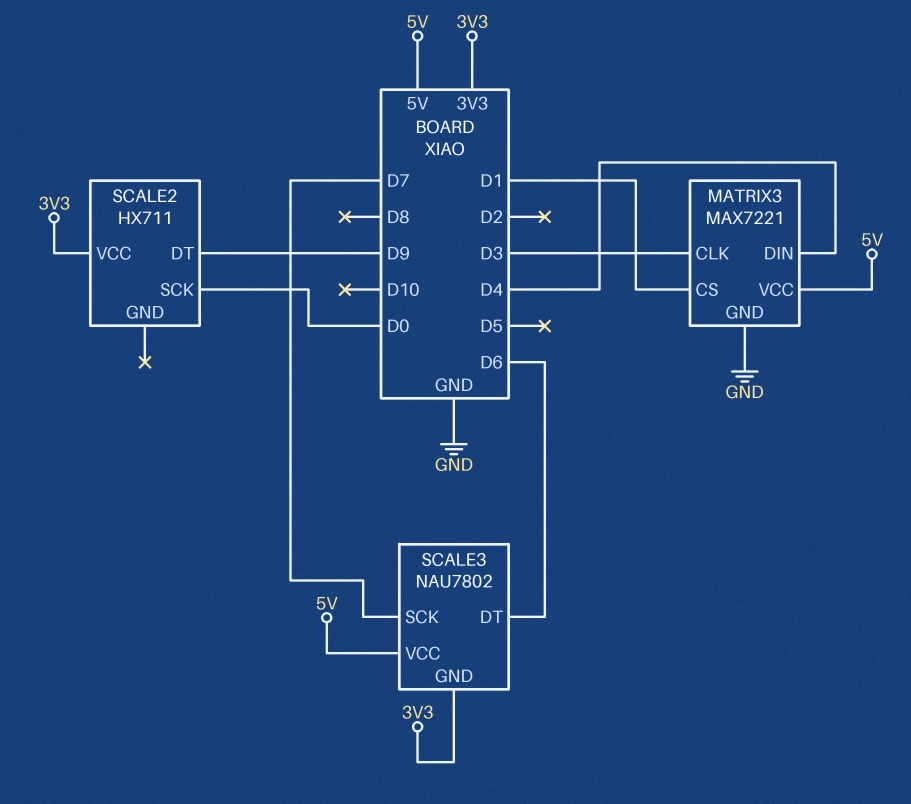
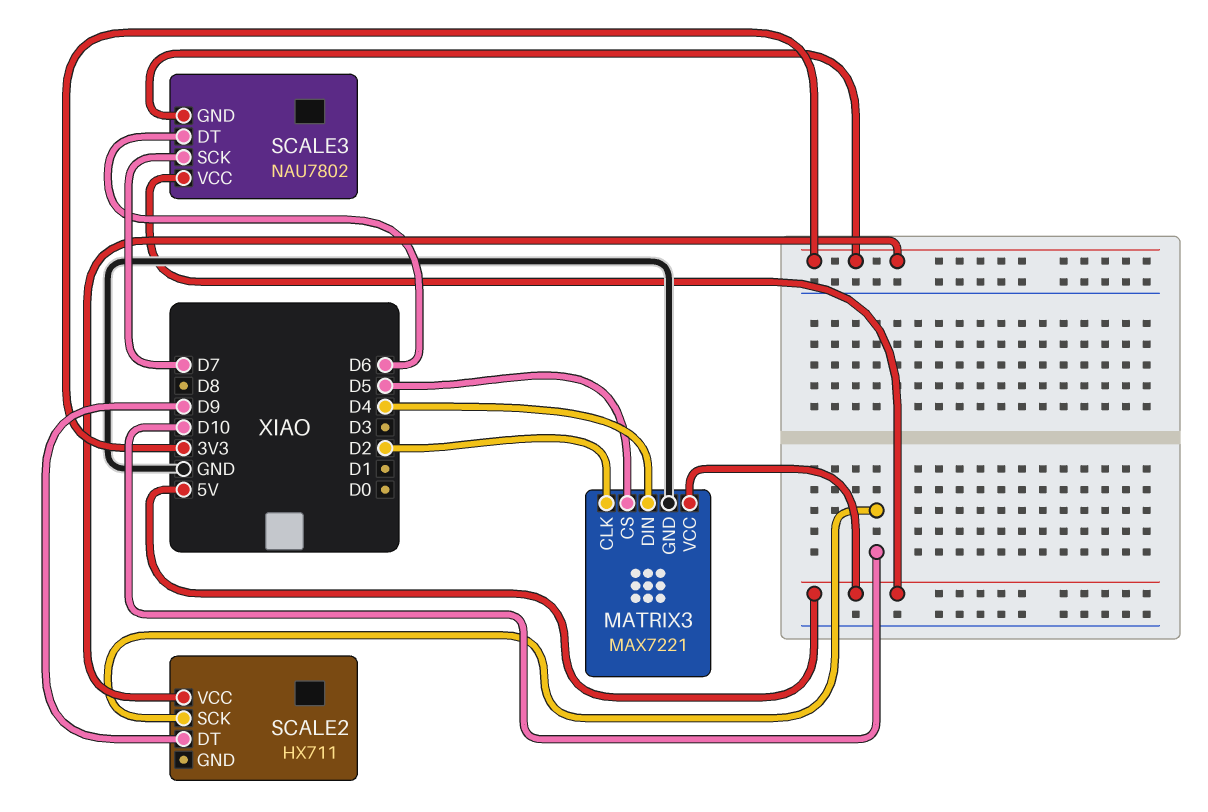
MATRIX3 pin CLK: D3 -> D2
MATRIX3 pin CS: D1 -> D5
SCALE2 pin SCK: D0 -> D10

